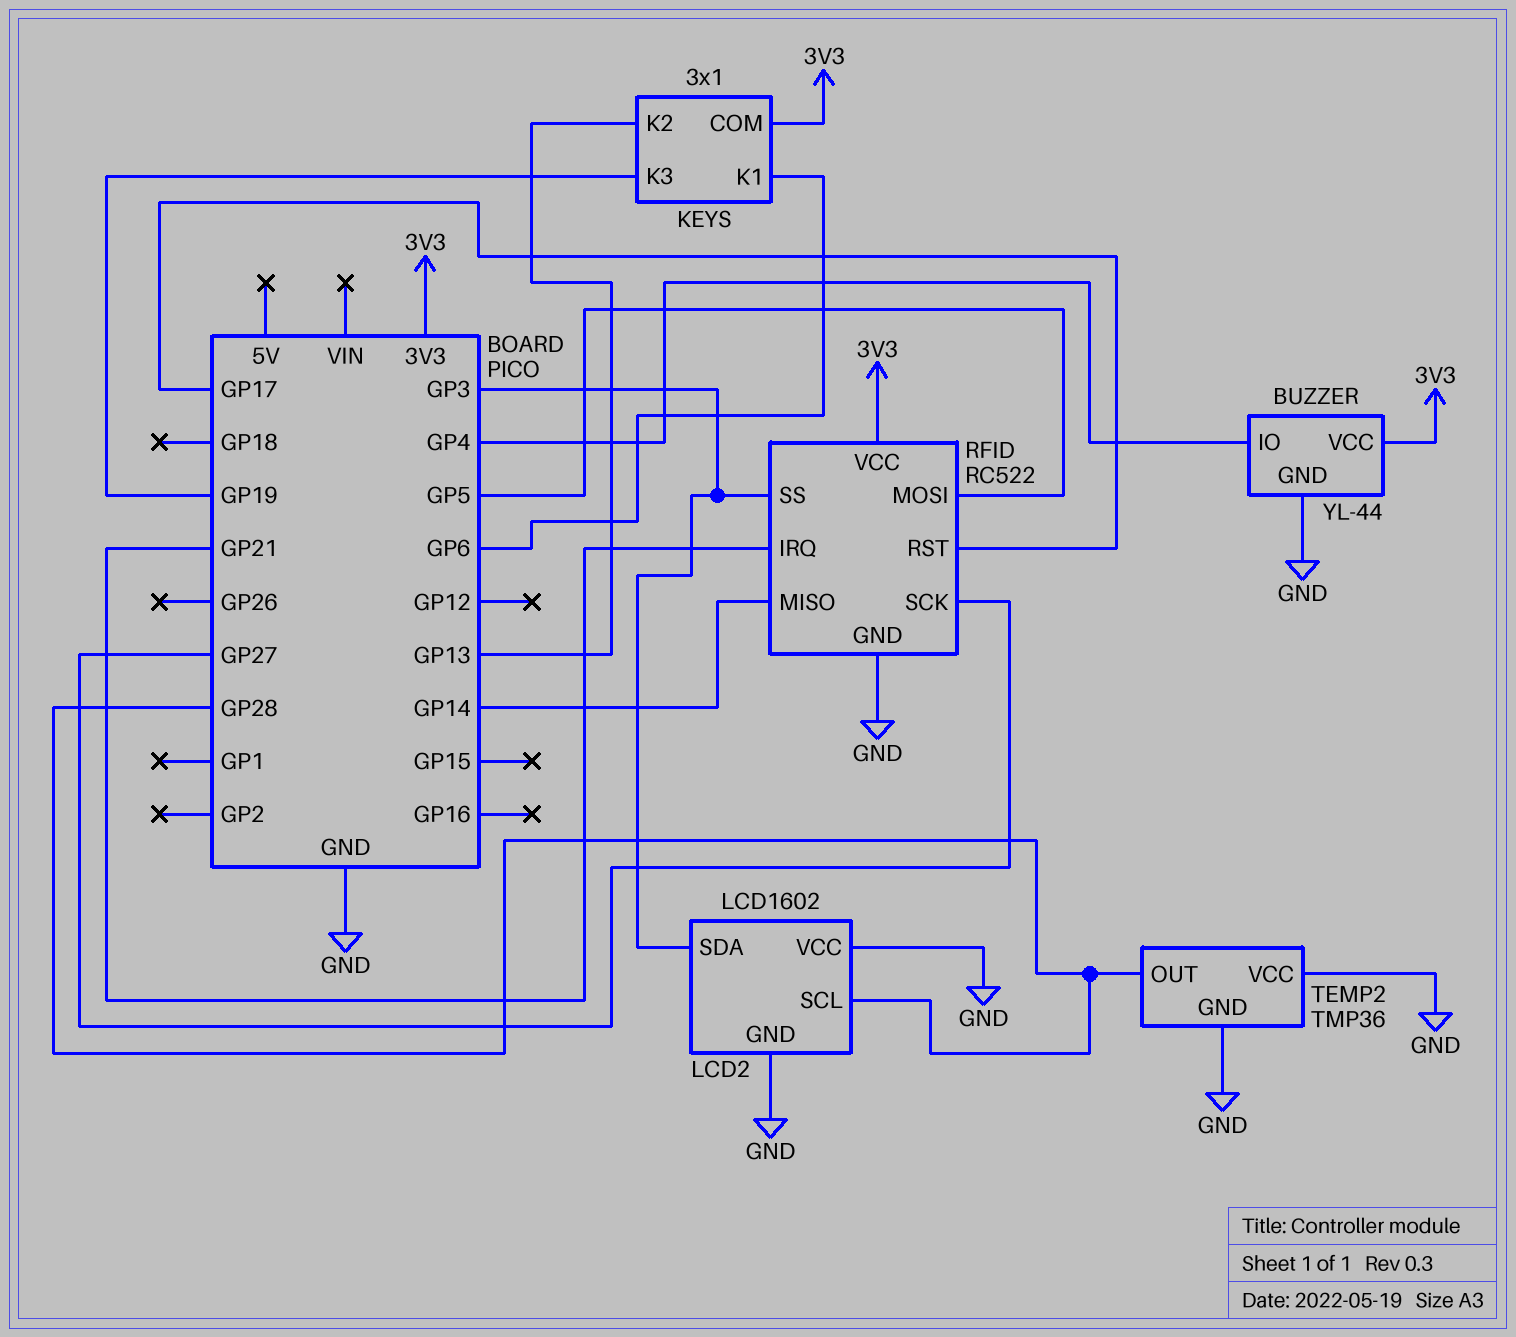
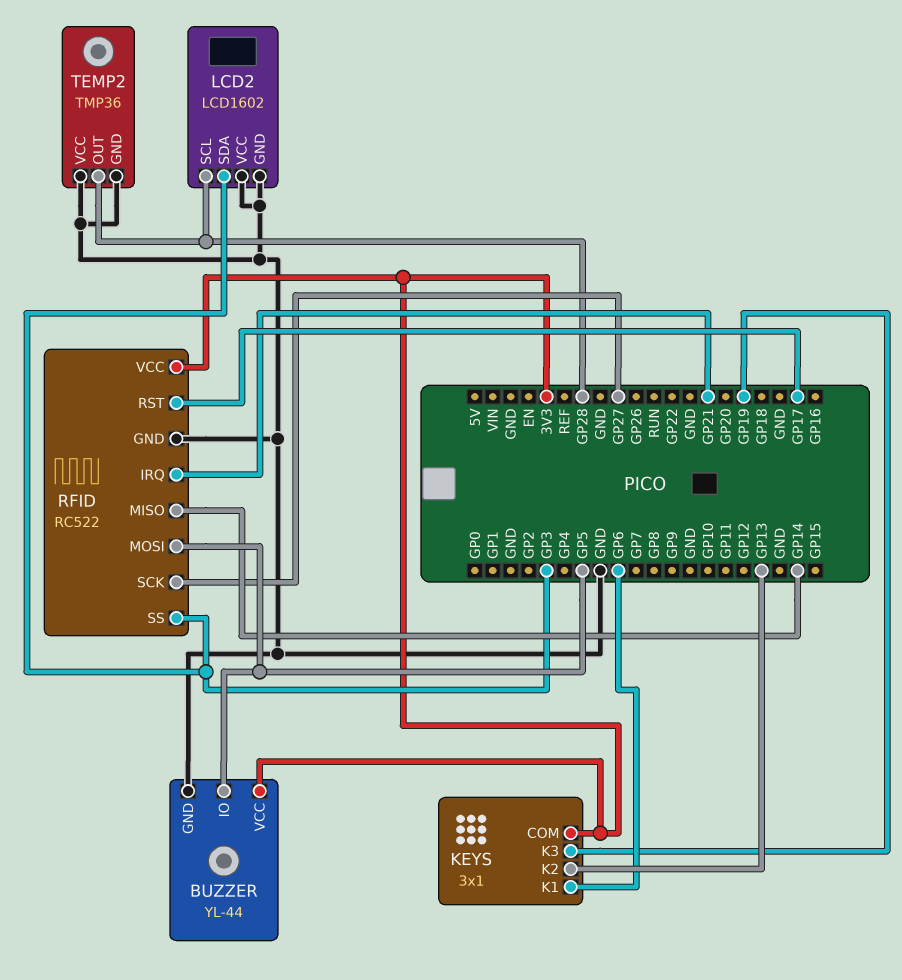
BUZZER pin IO: GP4 -> GP5

